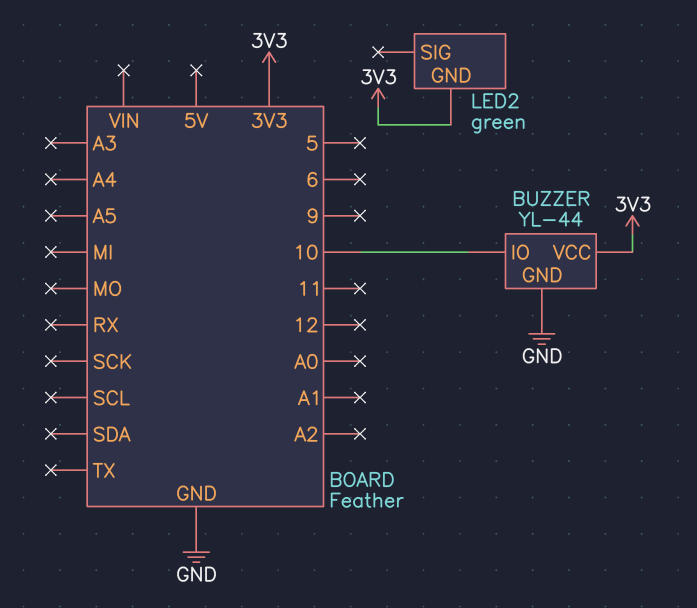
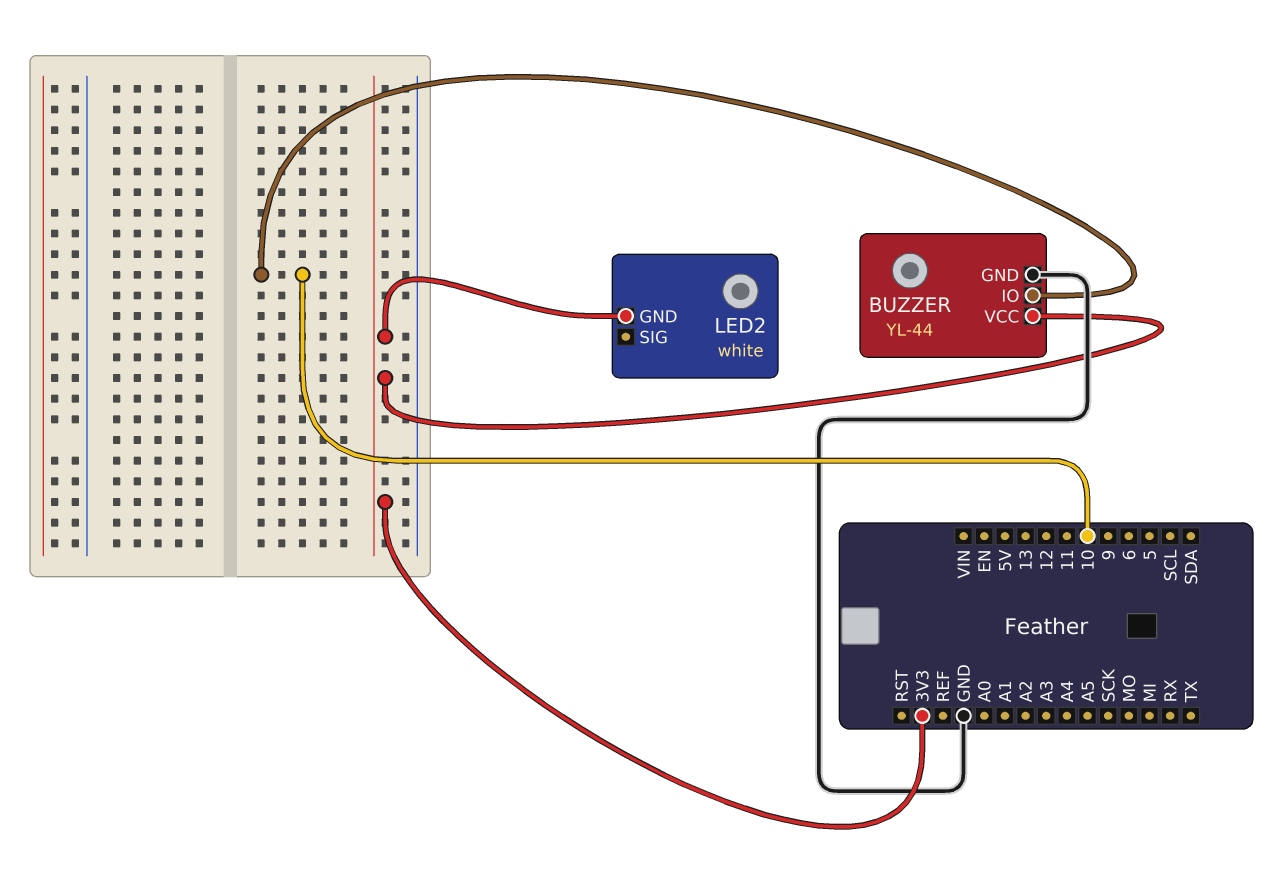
LED2: green -> white

